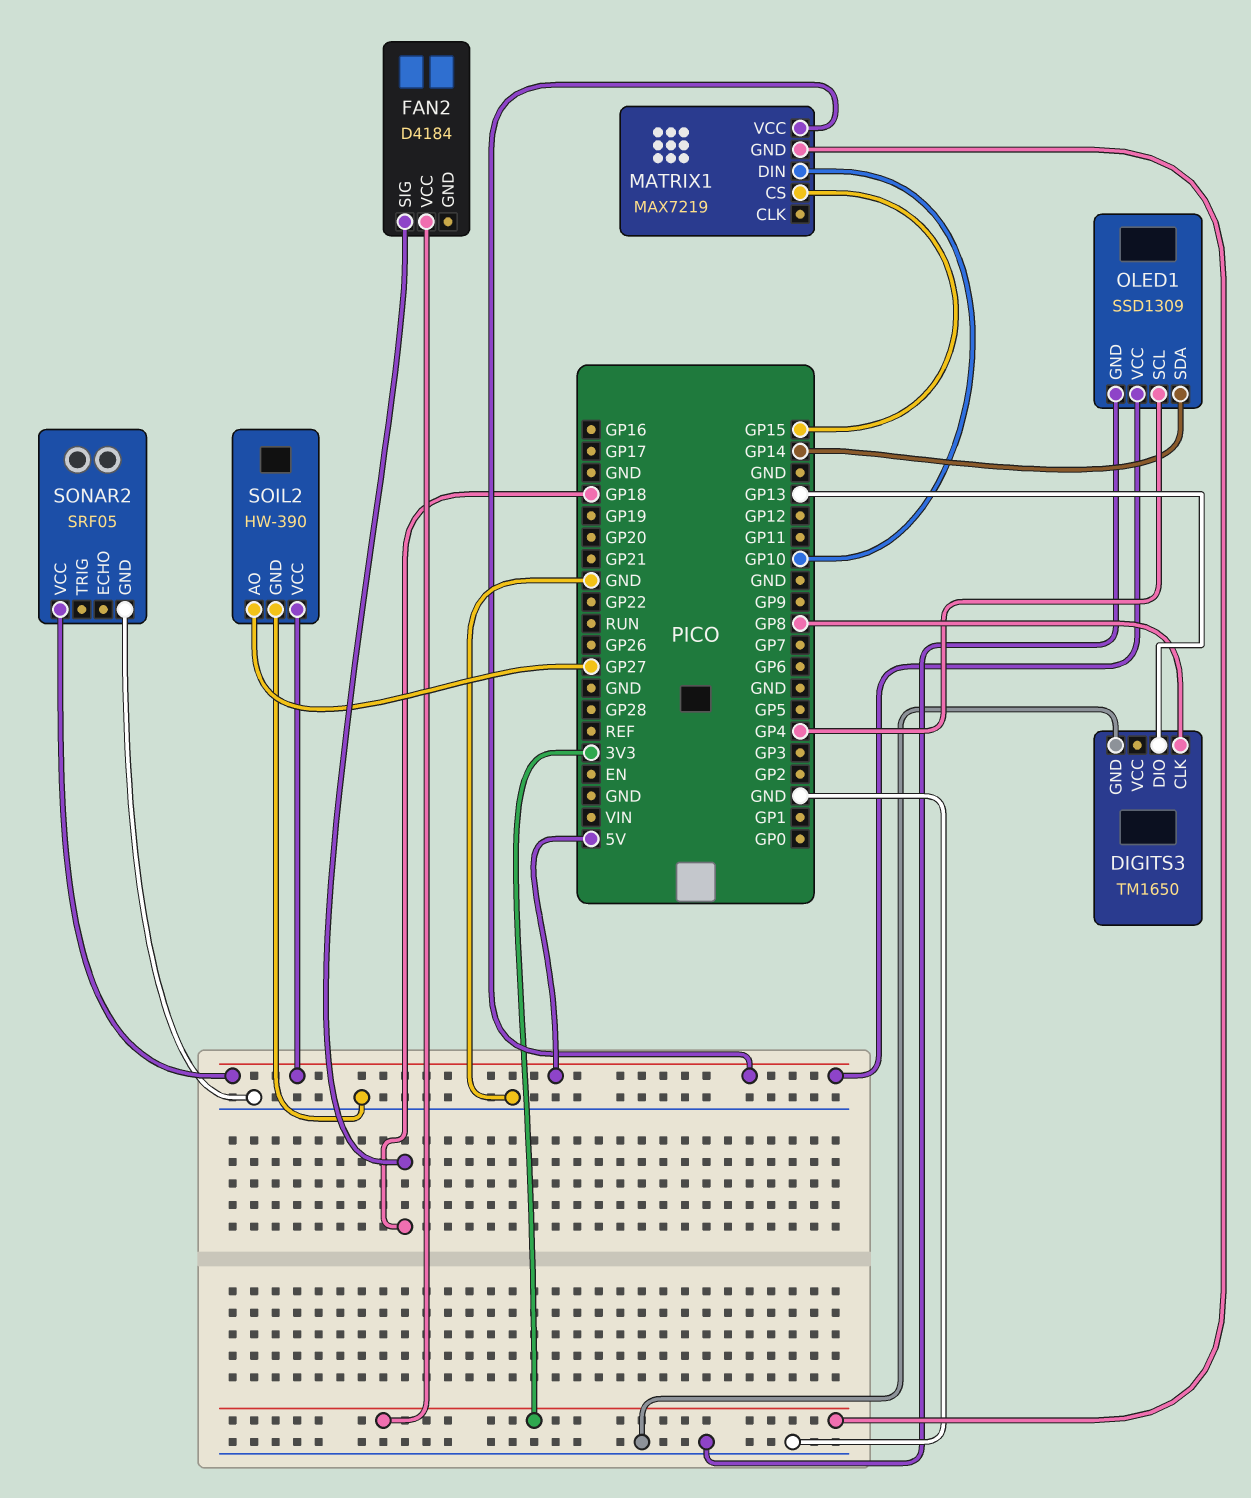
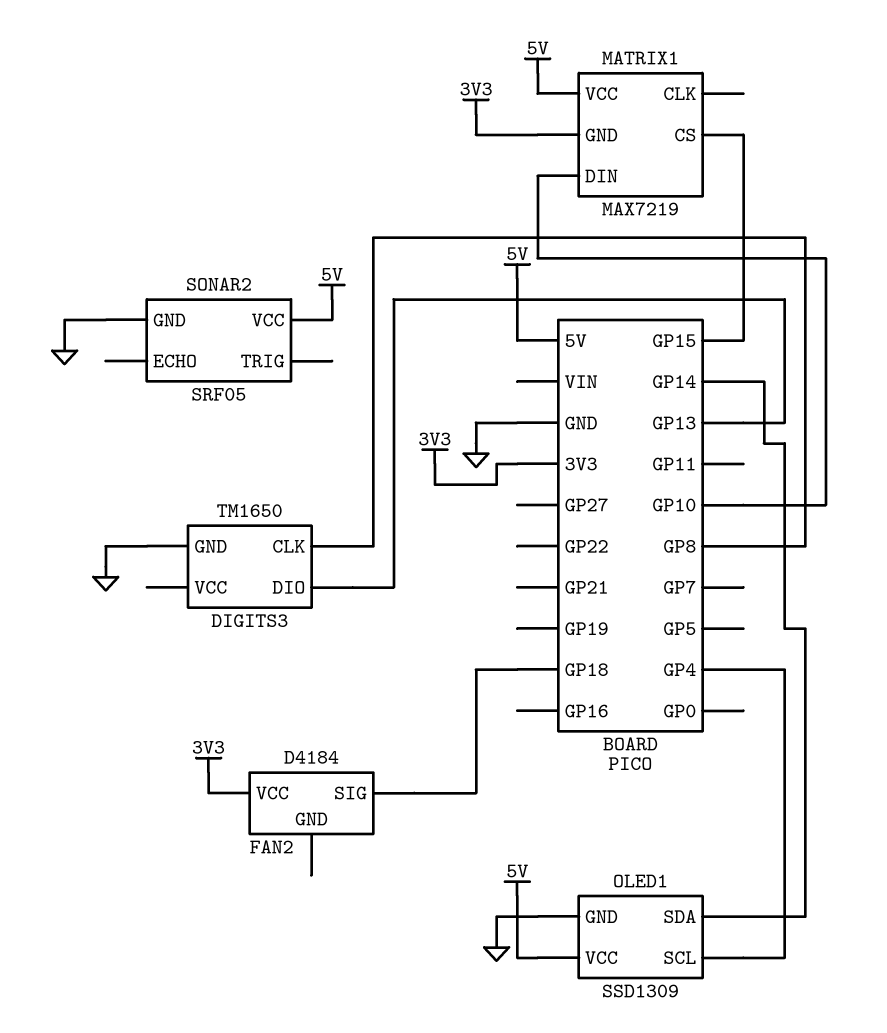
SOIL2: HW-390 -> none
SOIL2 pin AO: GP27 -> none
SOIL2 pin GND: GND -> none
SOIL2 pin VCC: 5V -> none

